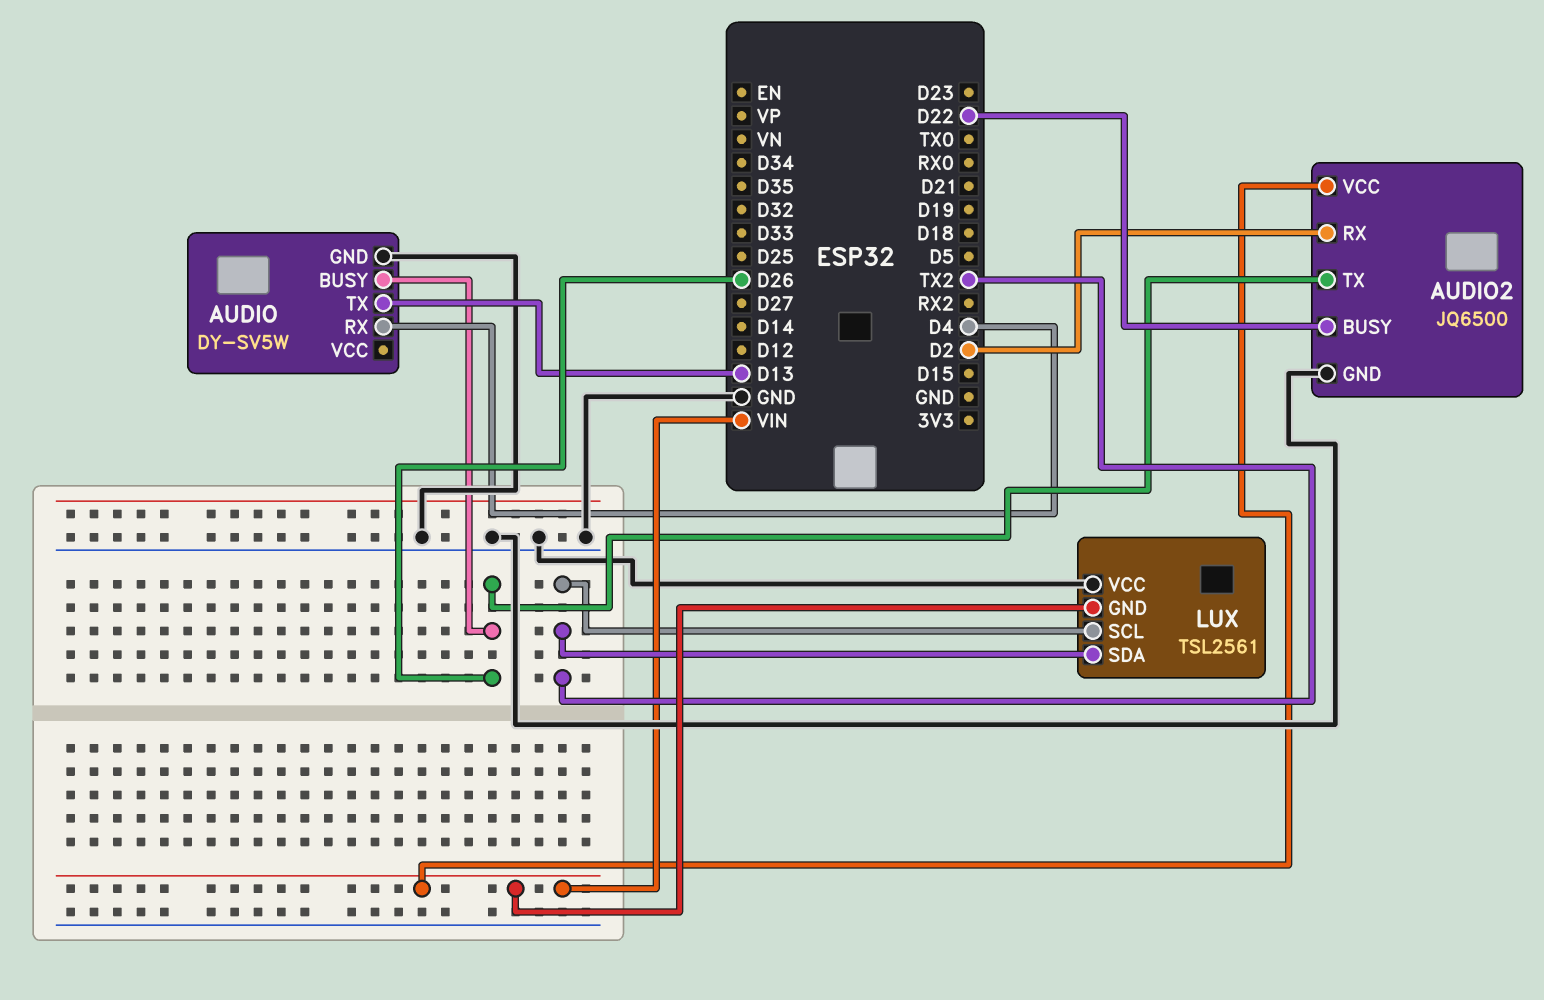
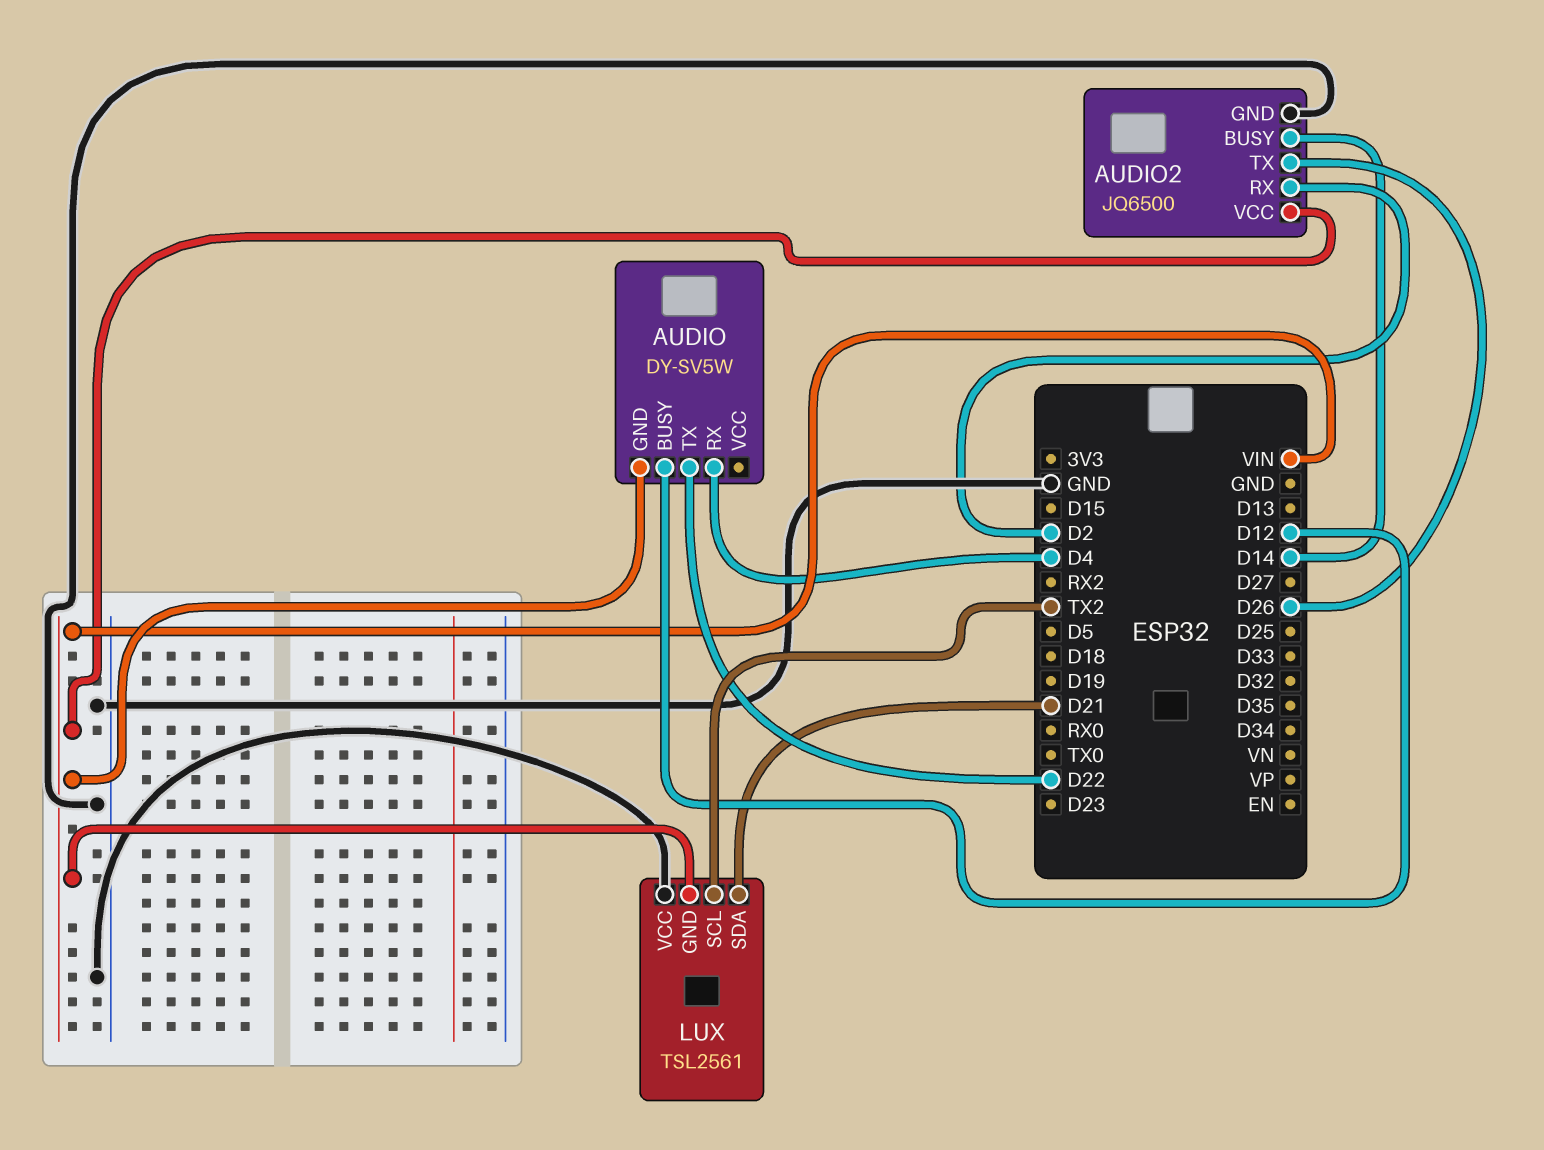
AUDIO pin BUSY: D26 -> D12
AUDIO pin GND: GND -> VIN
AUDIO pin TX: D13 -> D22
AUDIO2 pin BUSY: D22 -> D14
LUX pin SDA: TX2 -> D21

